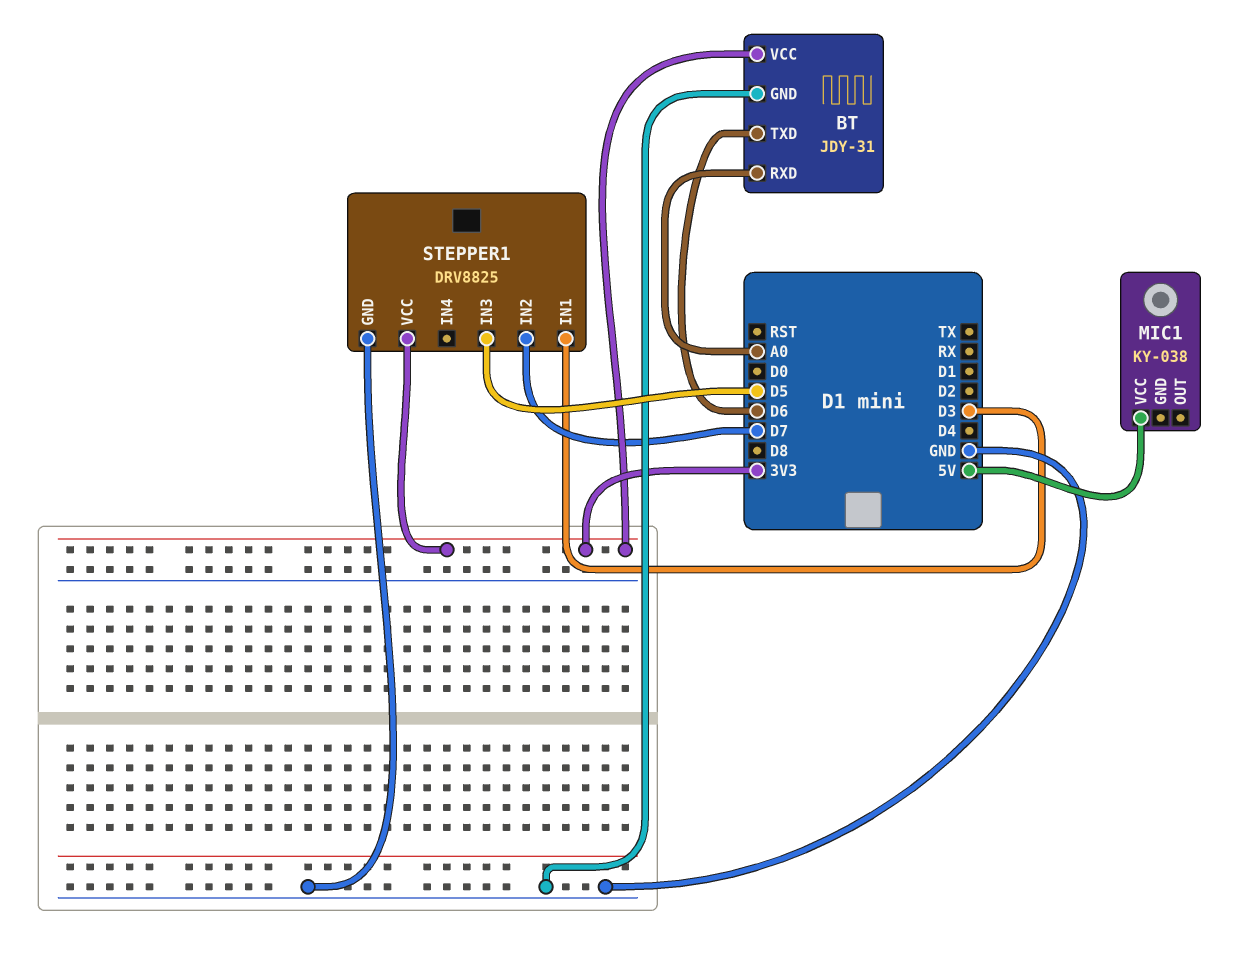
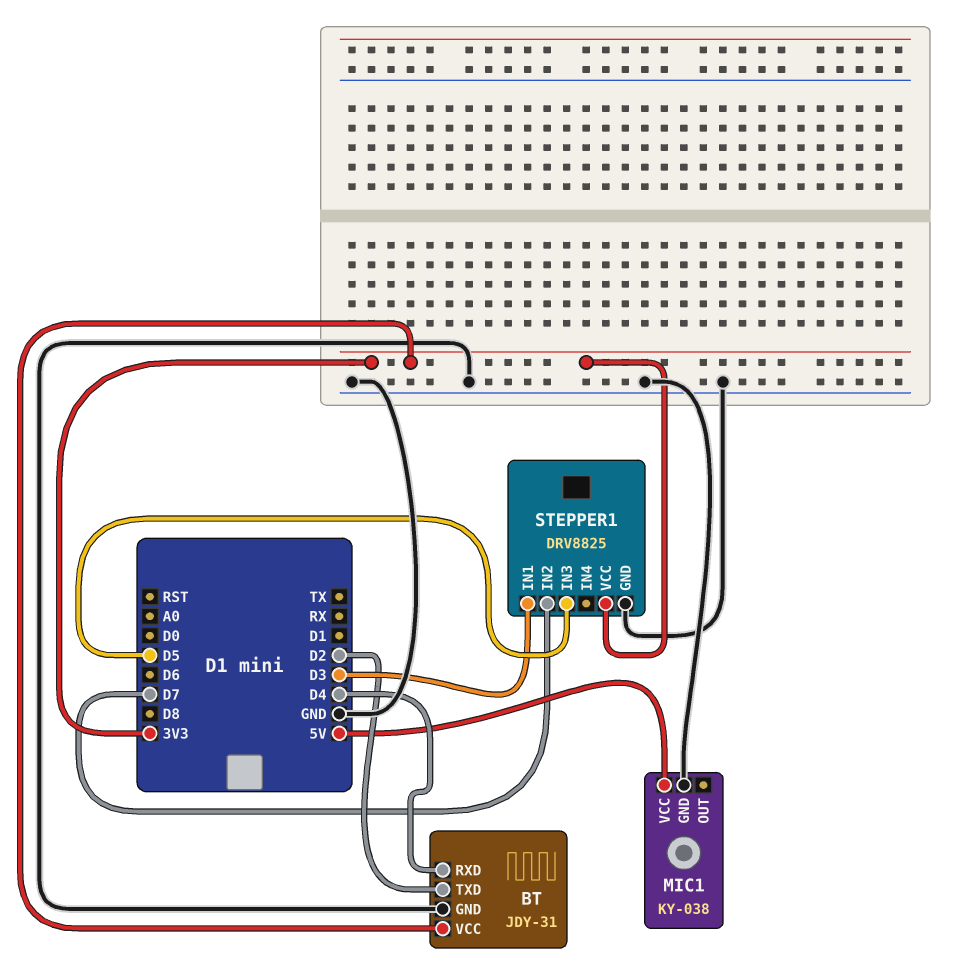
BT pin RXD: A0 -> D4
BT pin TXD: D6 -> D2
MIC1 pin GND: none -> GND

